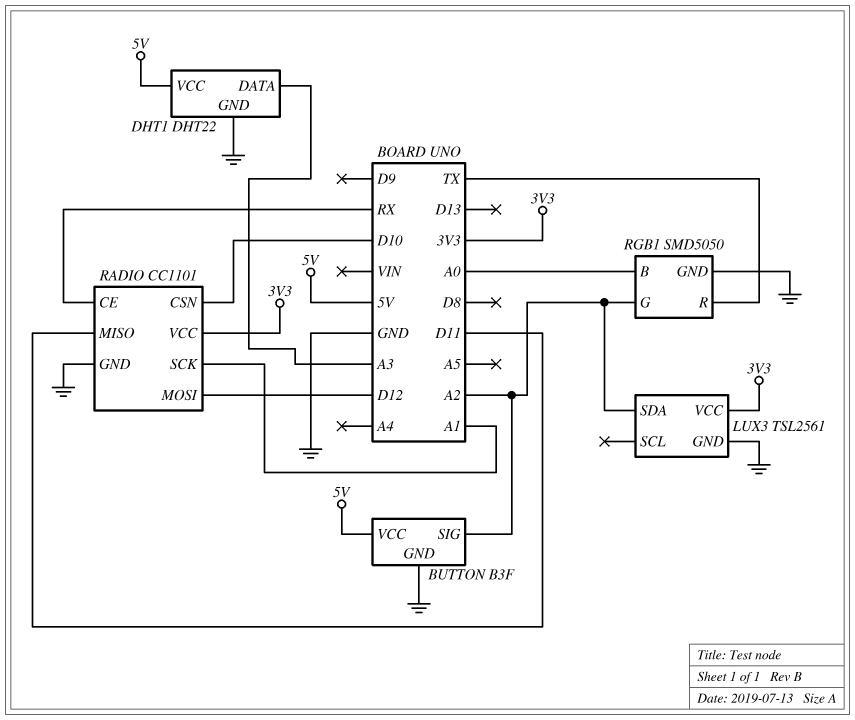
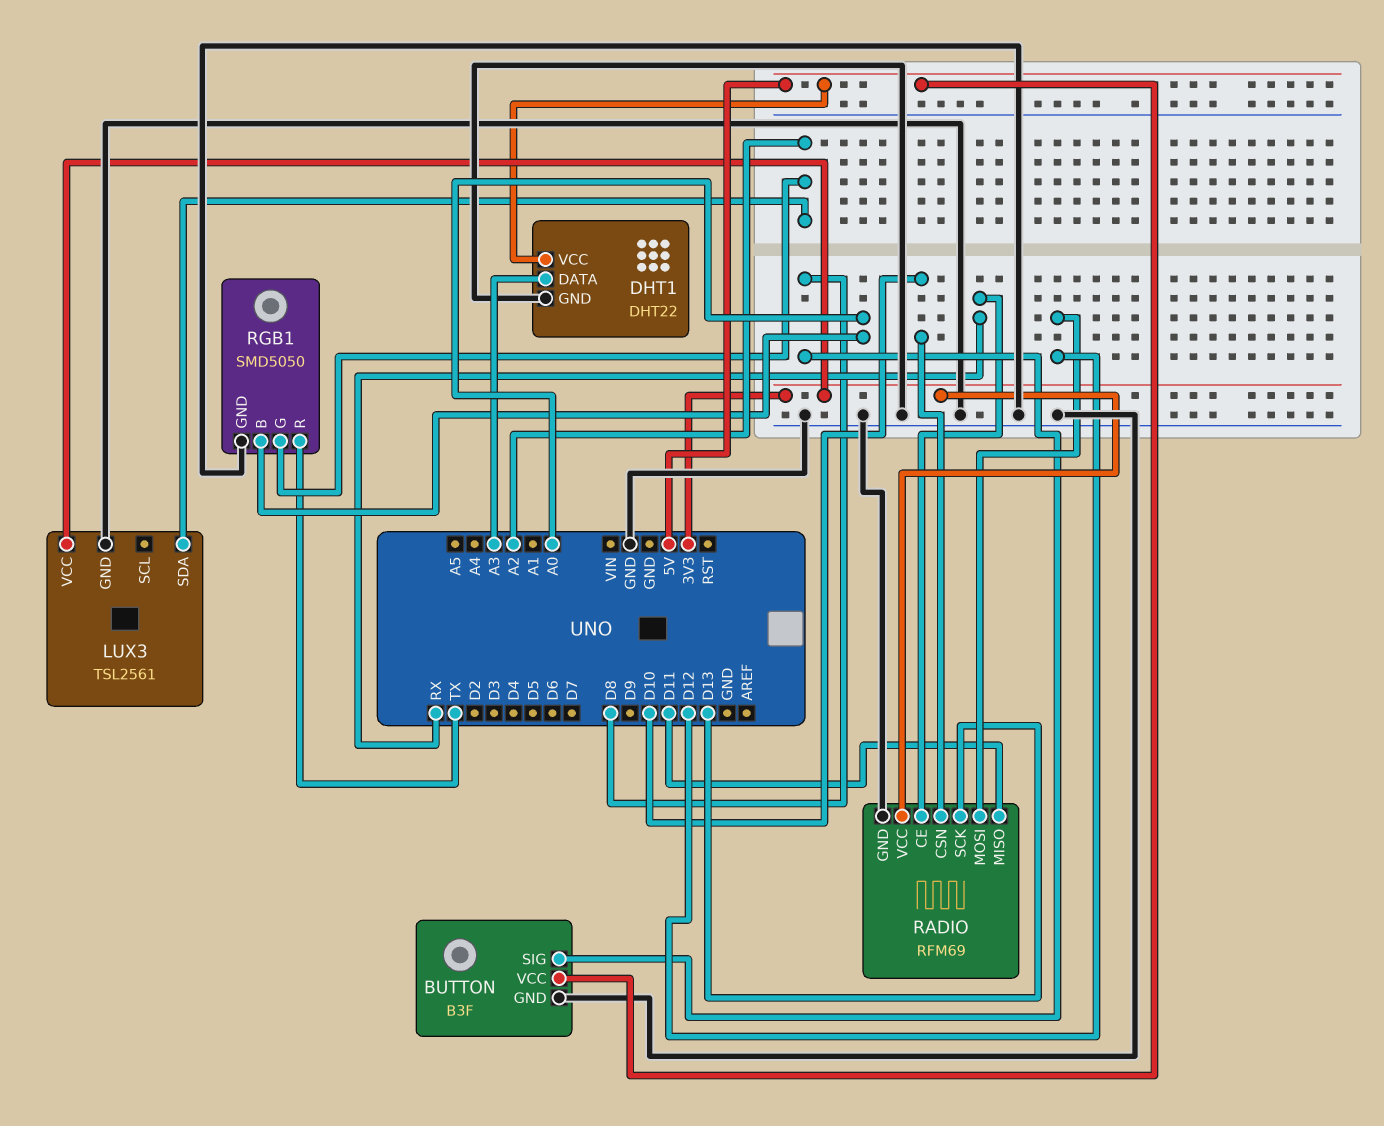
BUTTON pin SIG: A2 -> D8
RADIO: CC1101 -> RFM69
RADIO pin SCK: A1 -> D13

